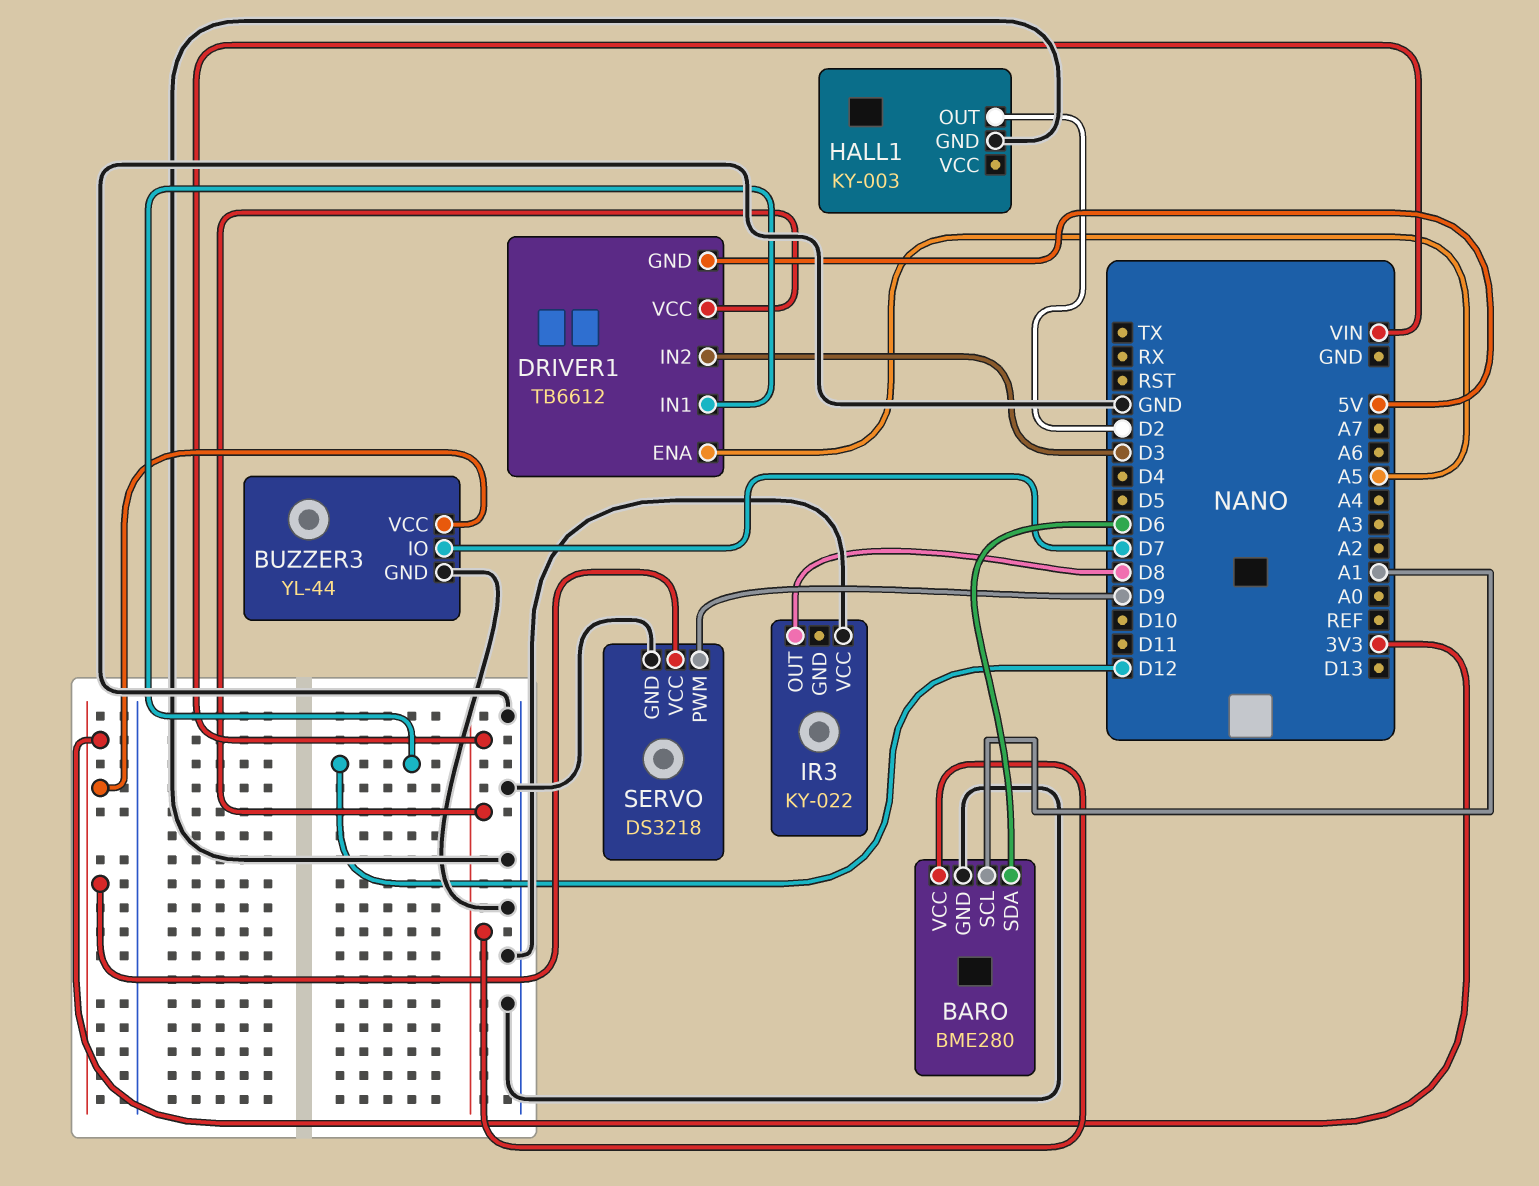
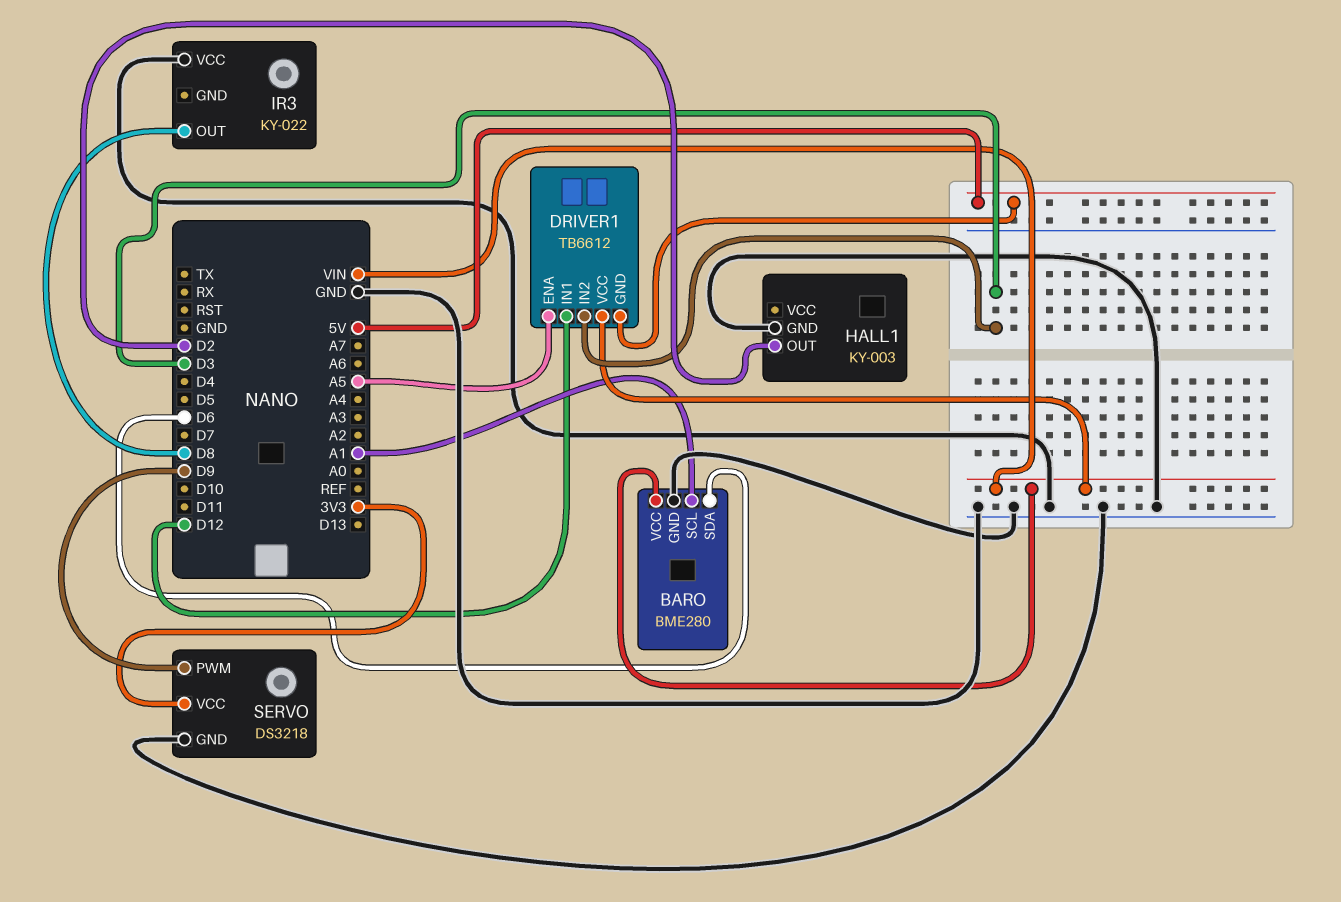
BUZZER3: YL-44 -> none
BUZZER3 pin GND: GND -> none
BUZZER3 pin IO: D7 -> none
BUZZER3 pin VCC: 3V3 -> none

